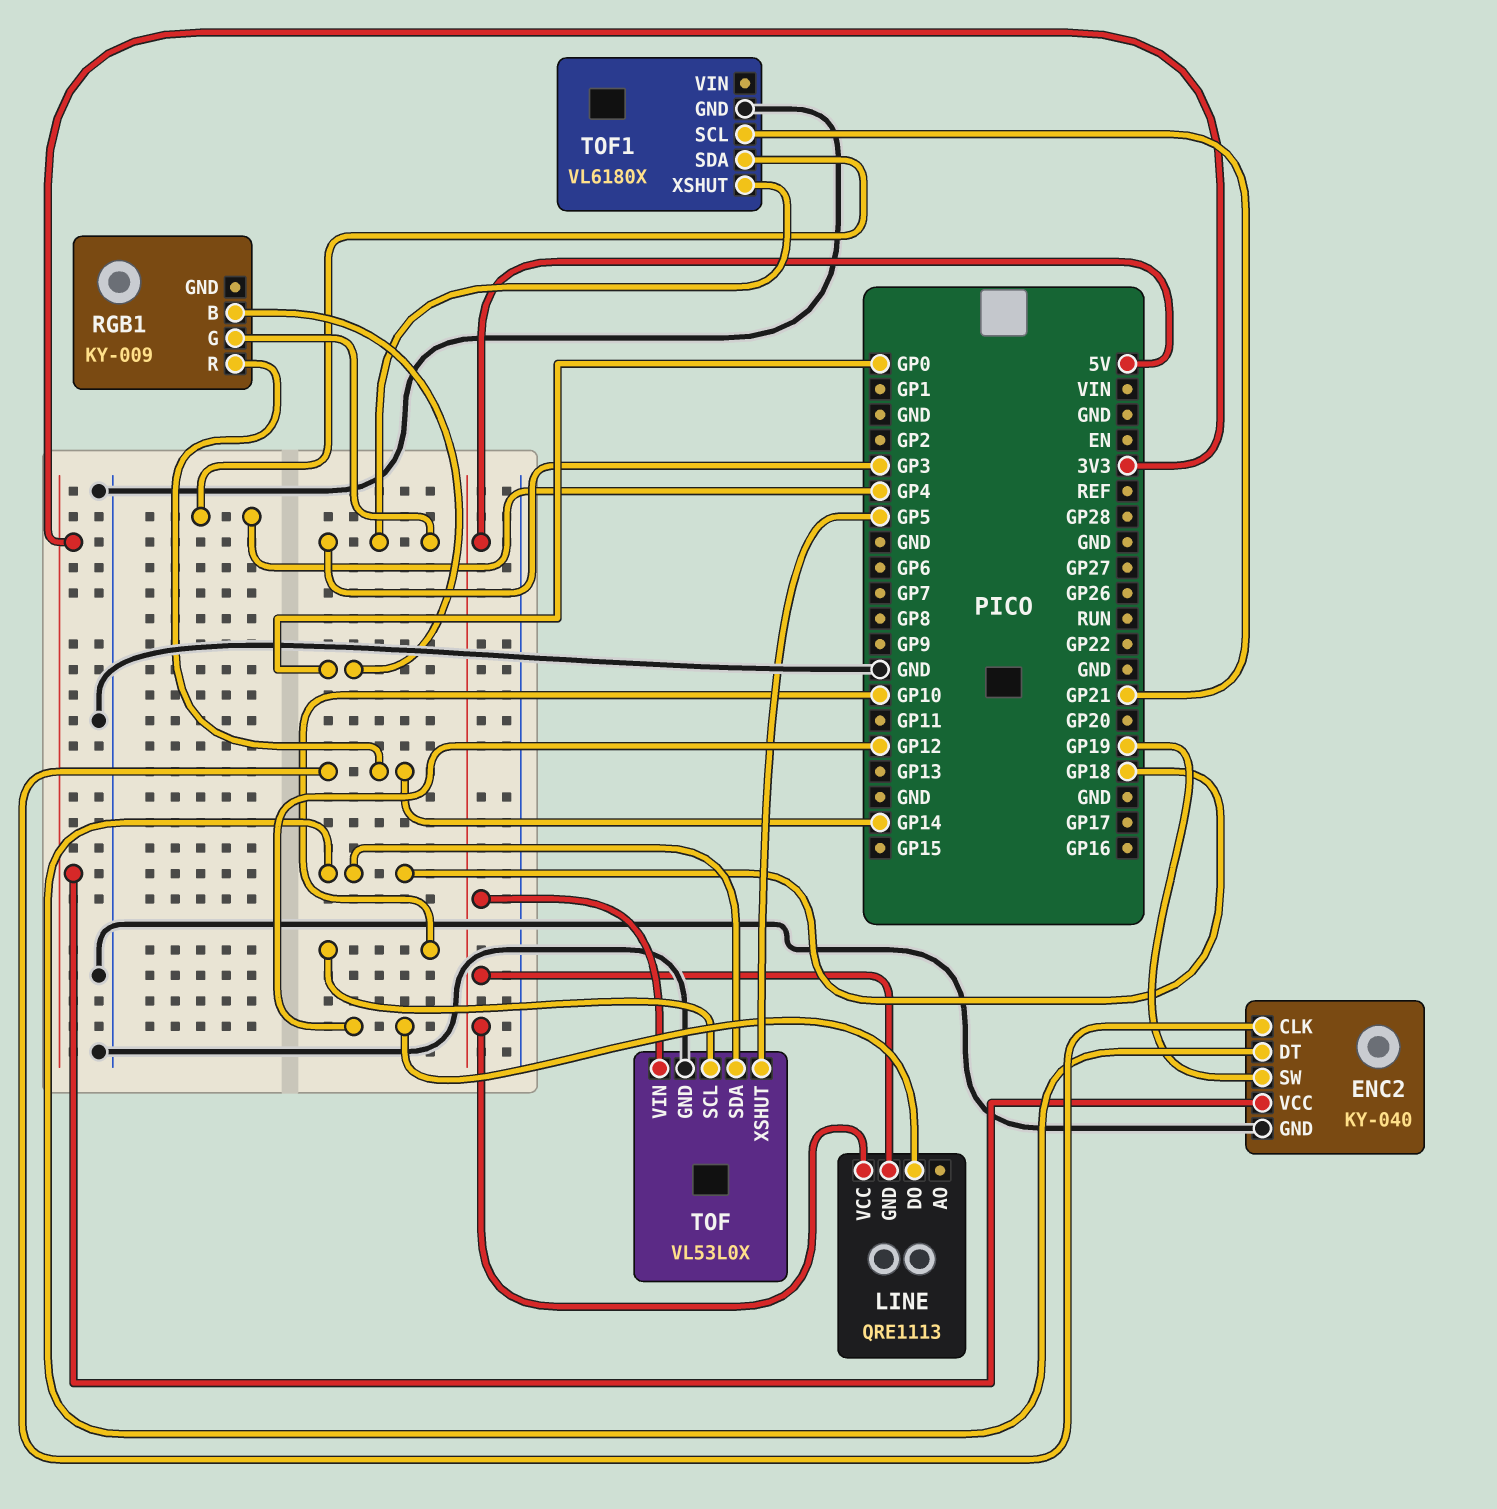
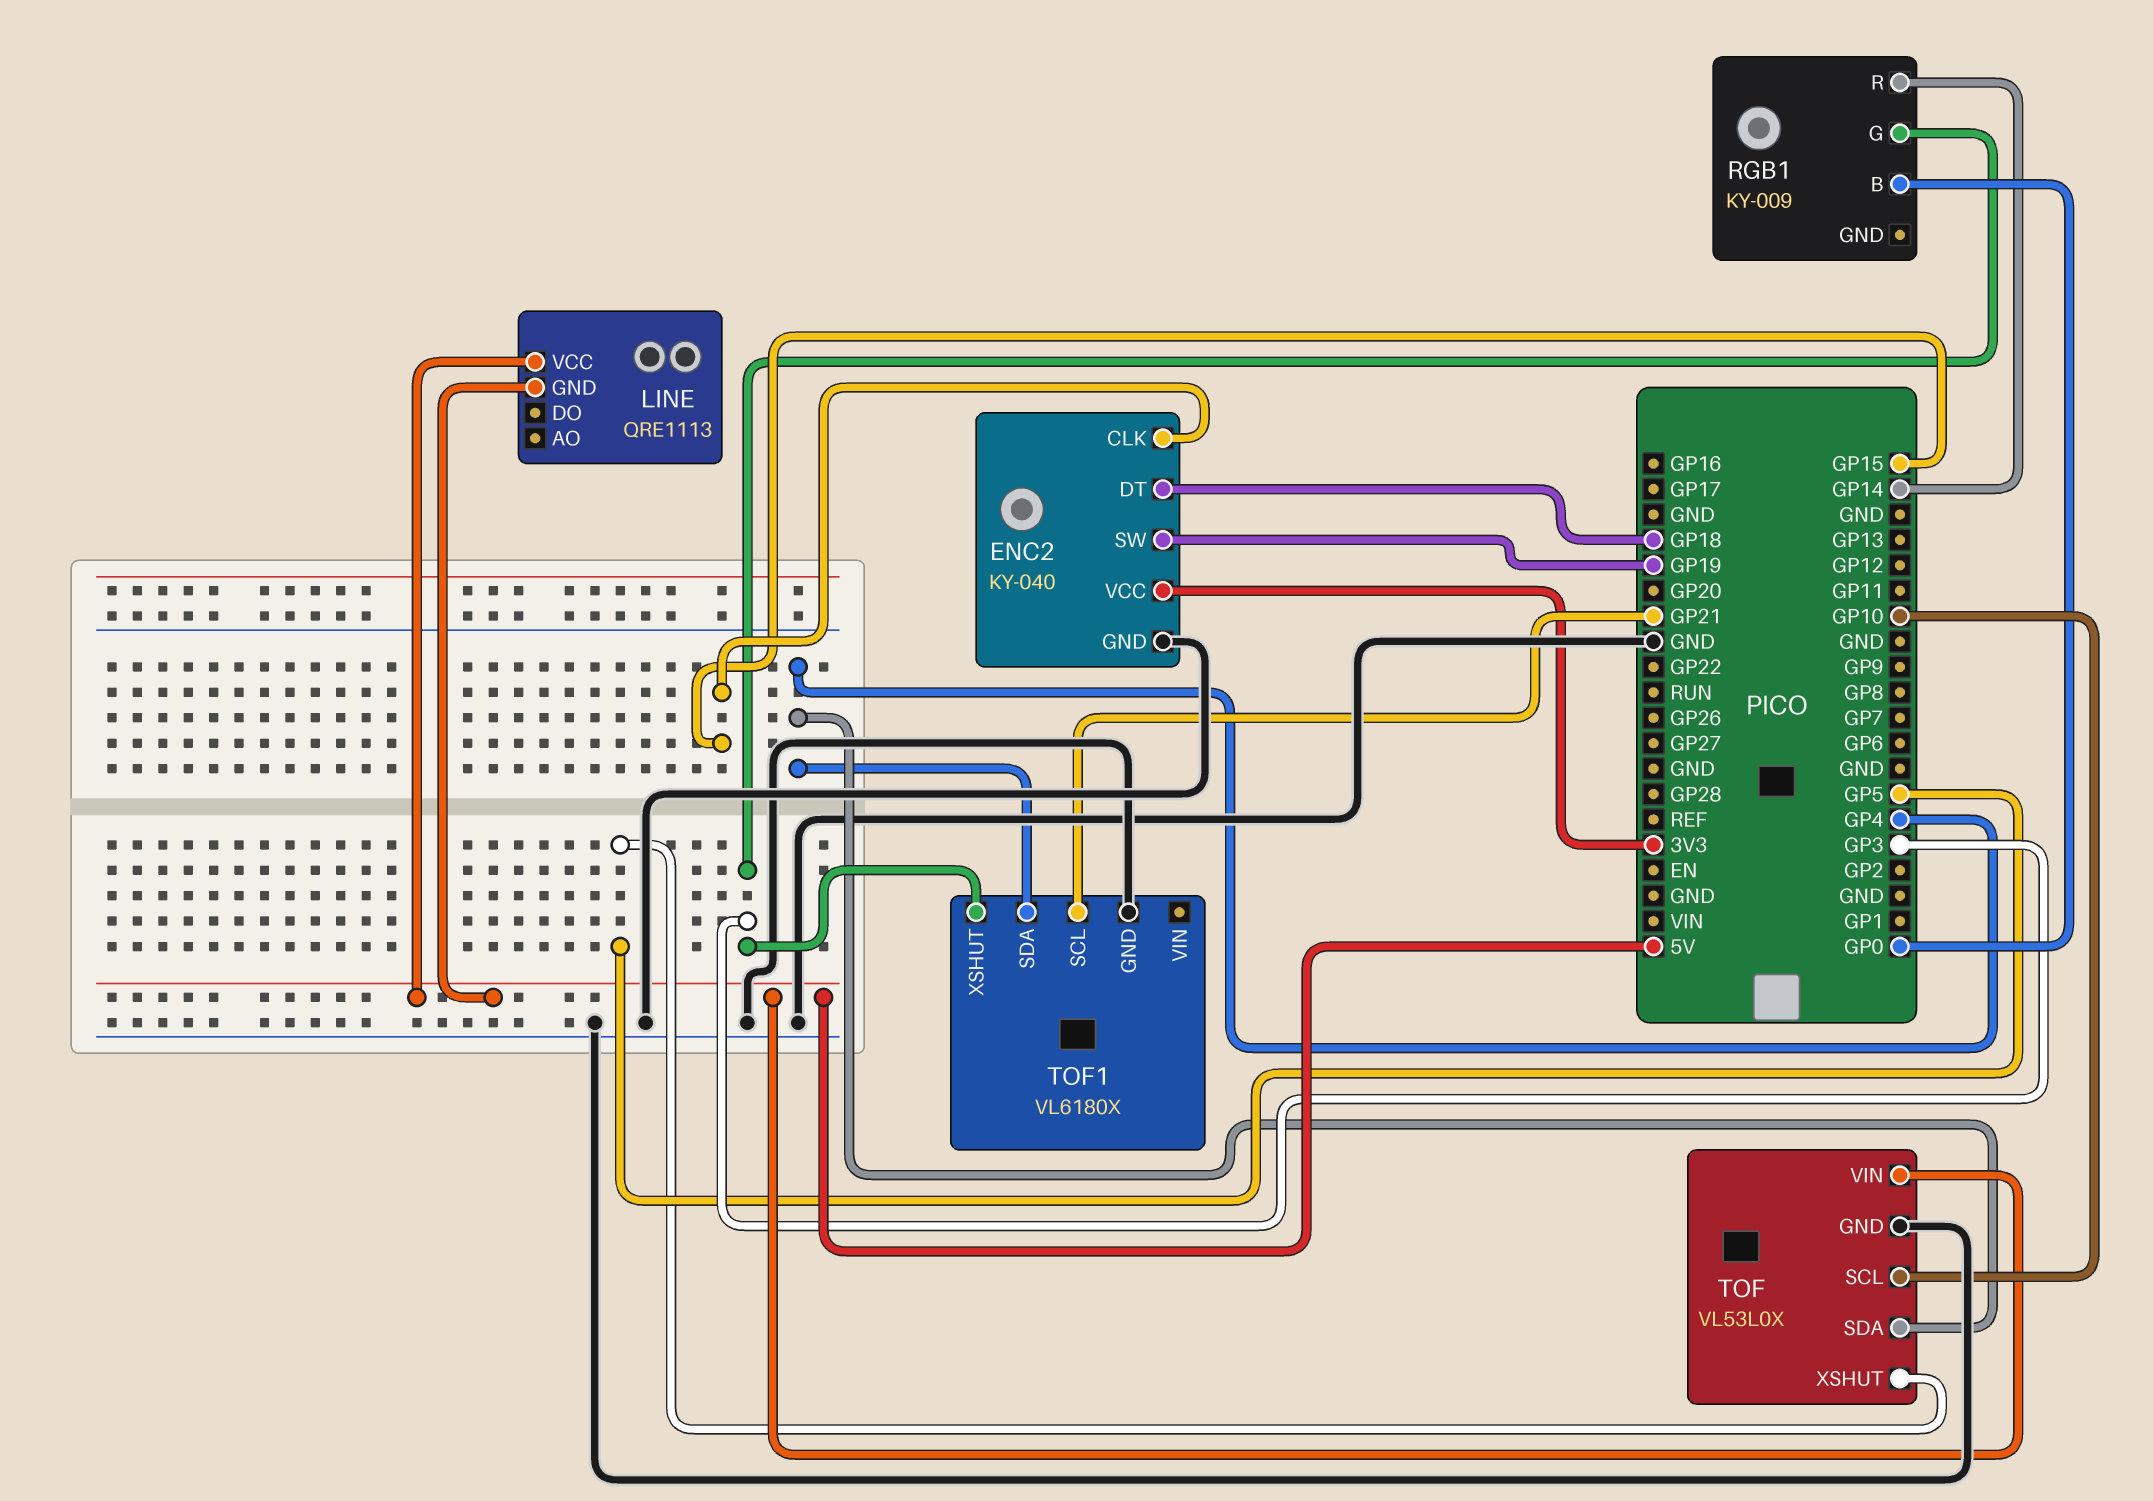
ENC2 pin CLK: GP14 -> GP15
LINE pin DO: GP12 -> none
TOF pin SDA: GP18 -> GP4

